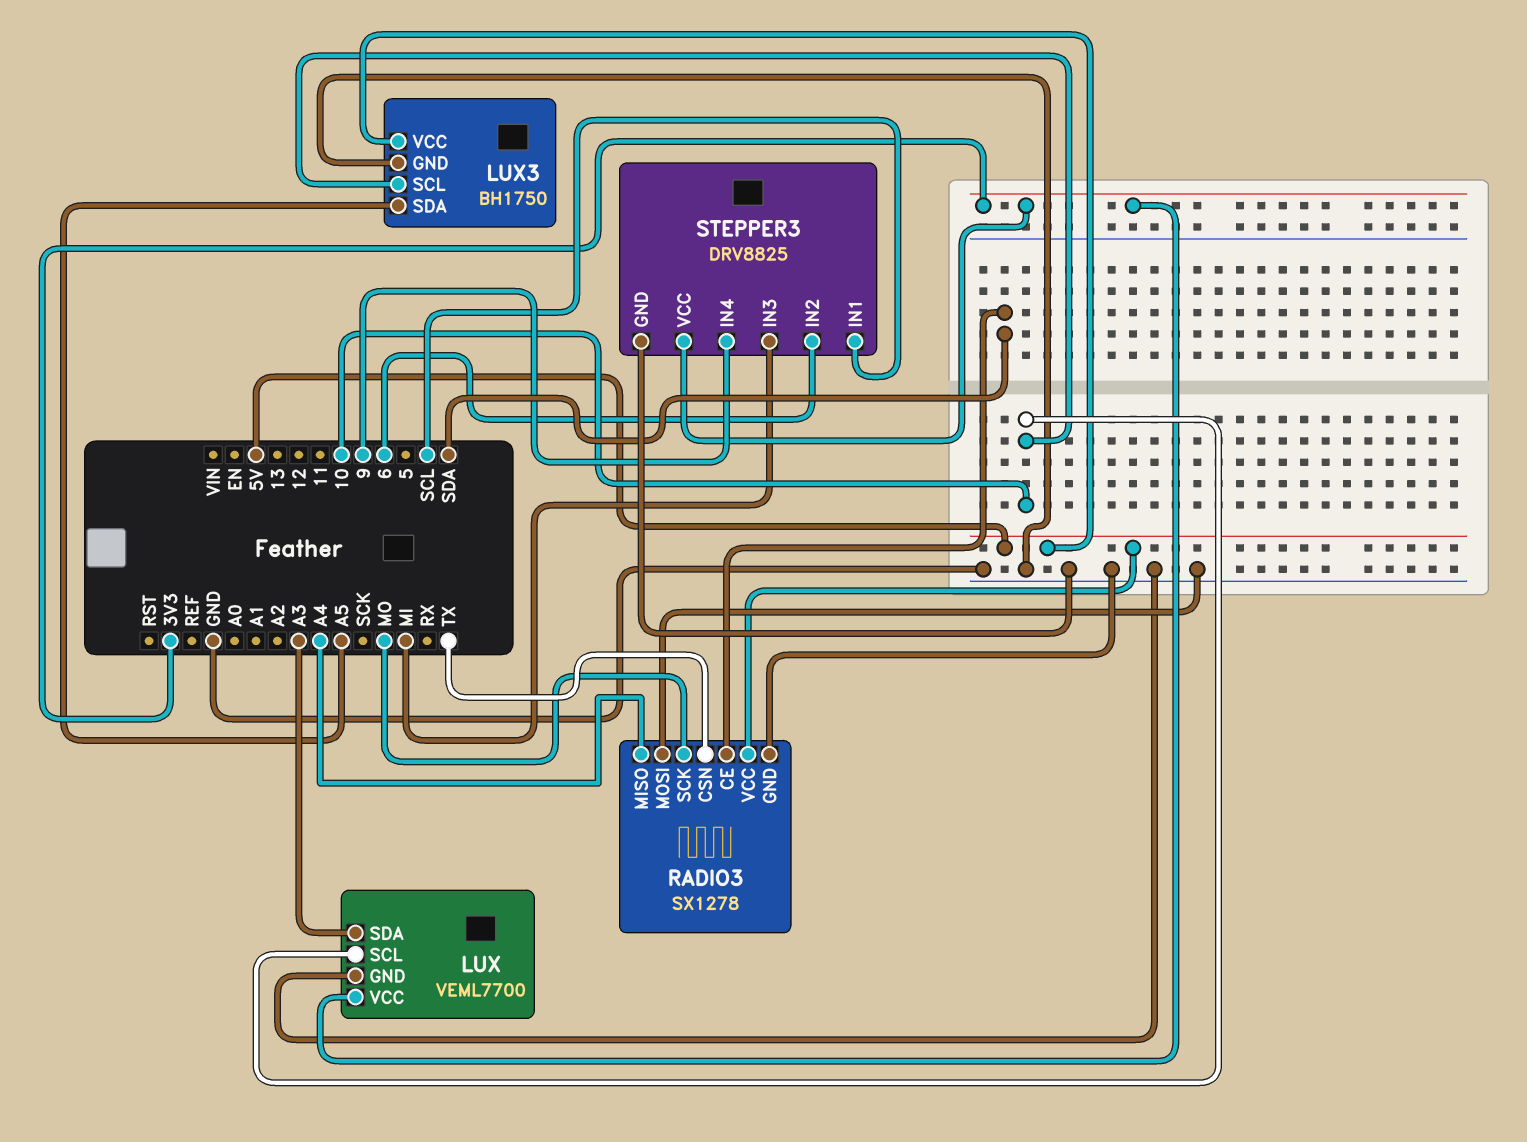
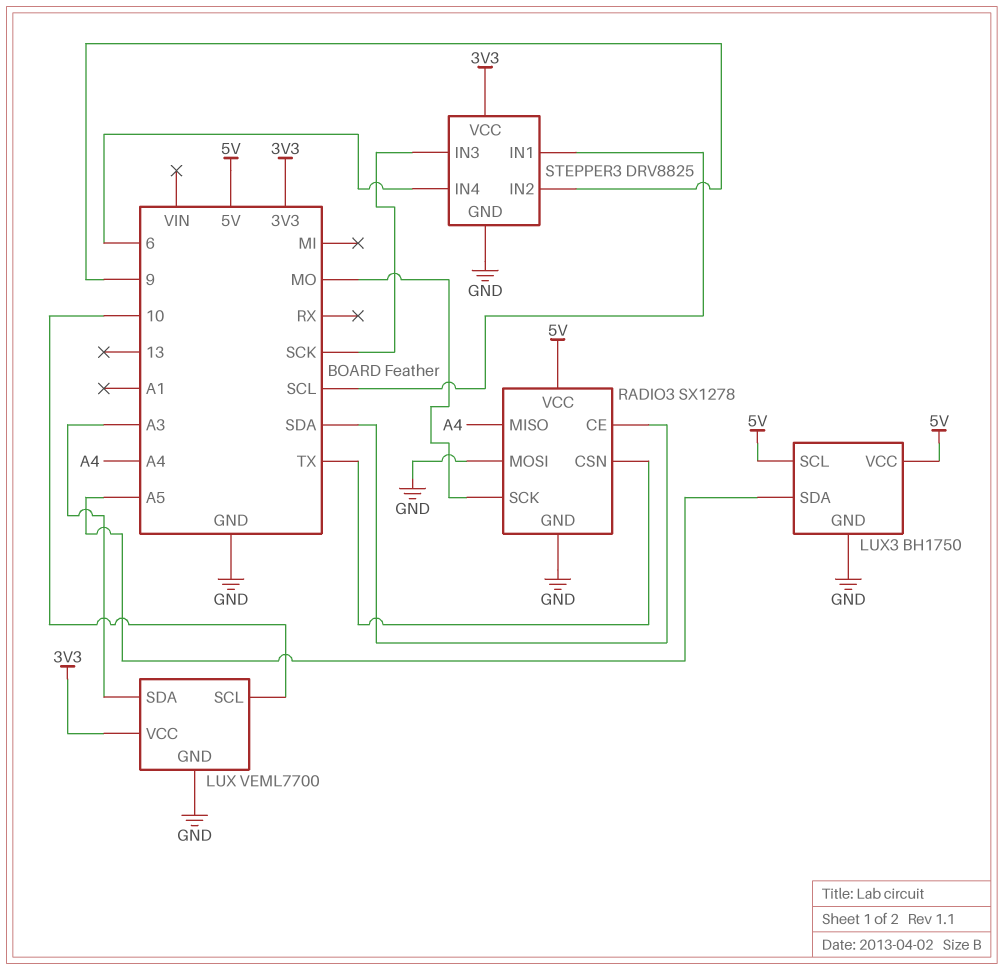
LUX3 pin SCL: 10 -> 5V
STEPPER3 pin IN2: 6 -> 9
STEPPER3 pin IN3: MI -> SCK
STEPPER3 pin IN4: 9 -> 6

